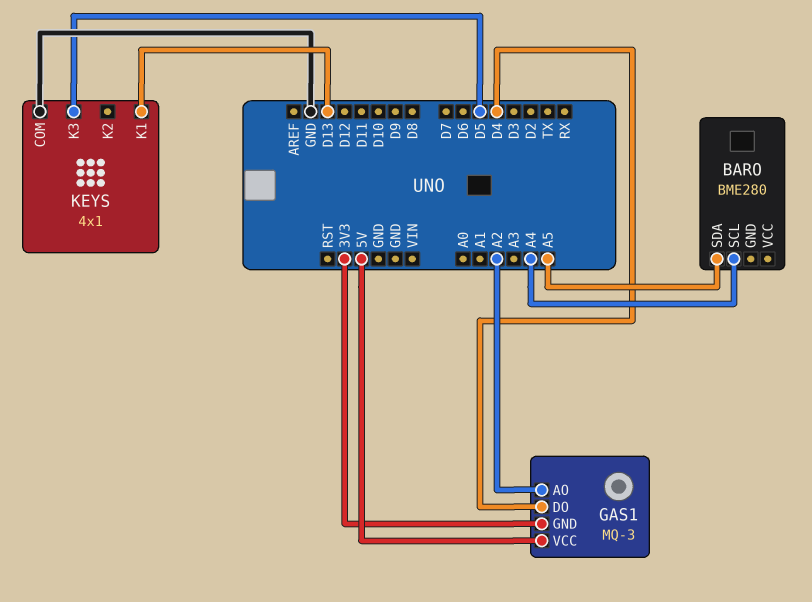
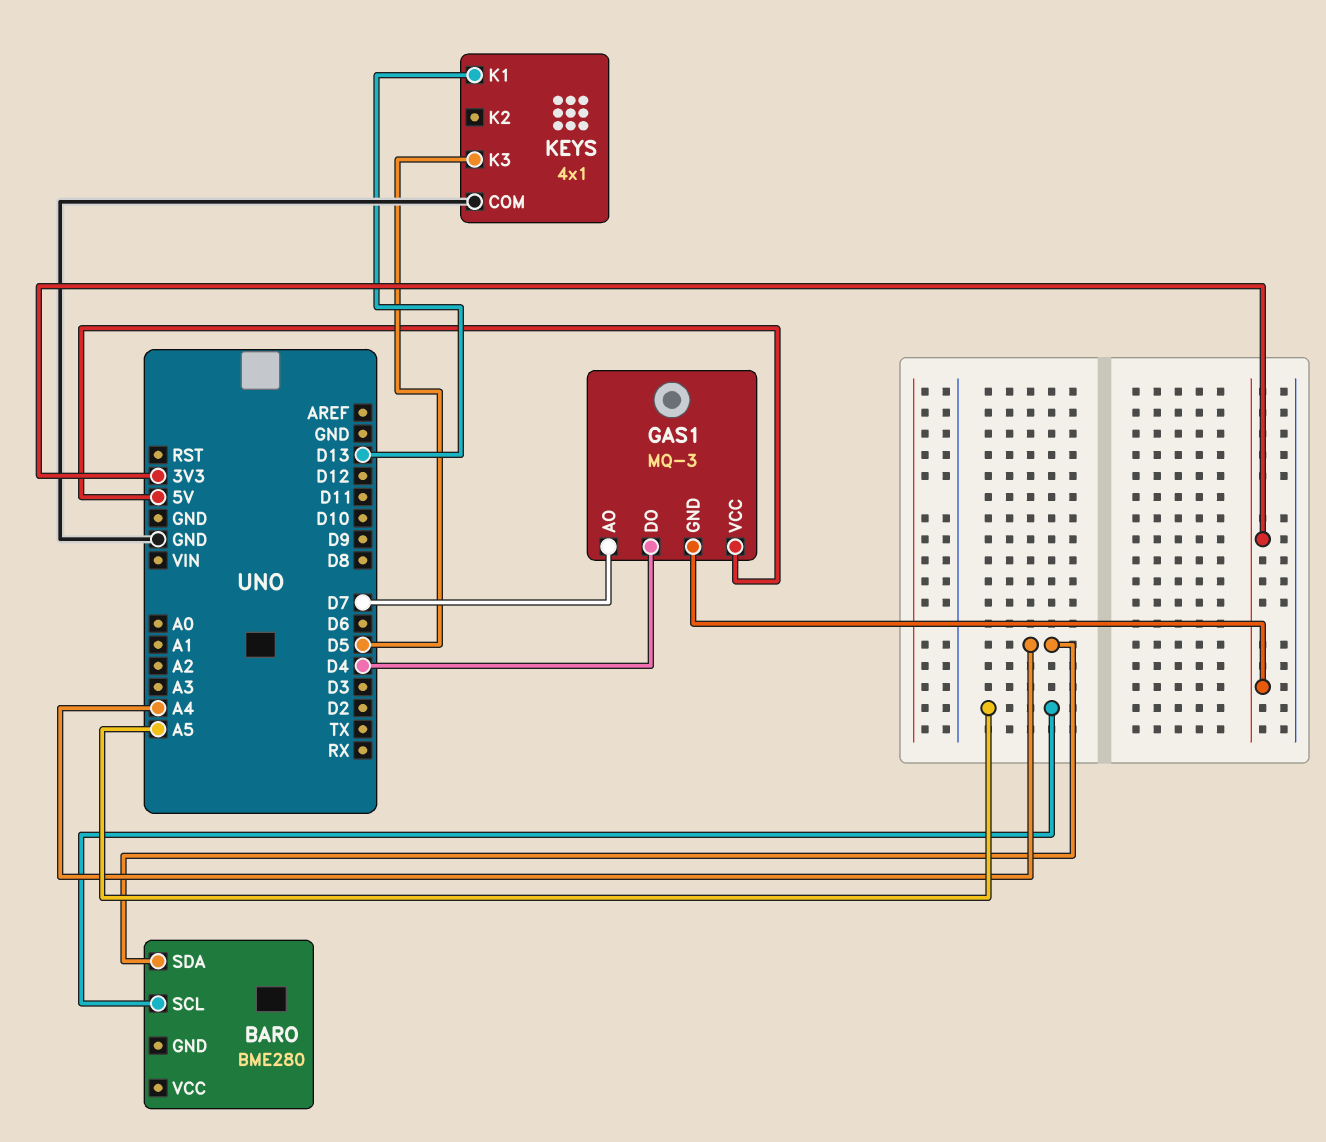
BARO pin SCL: A4 -> A5
BARO pin SDA: A5 -> A4
GAS1 pin AO: A2 -> D7

